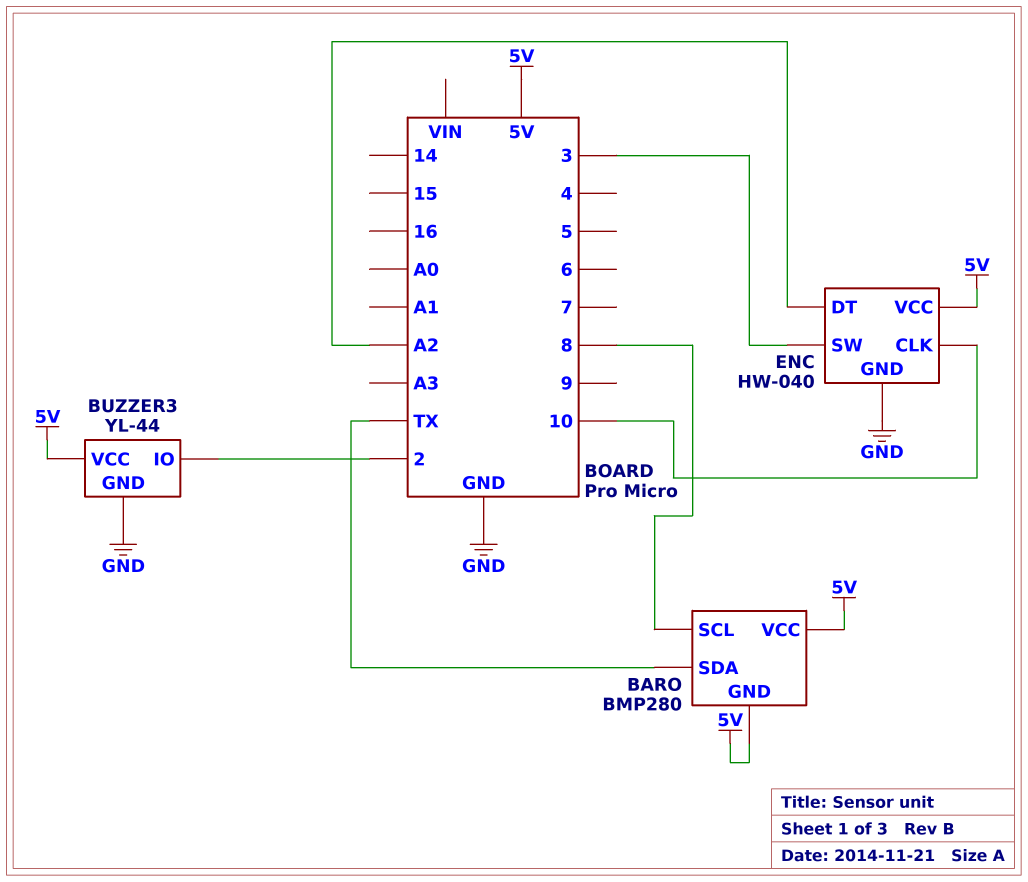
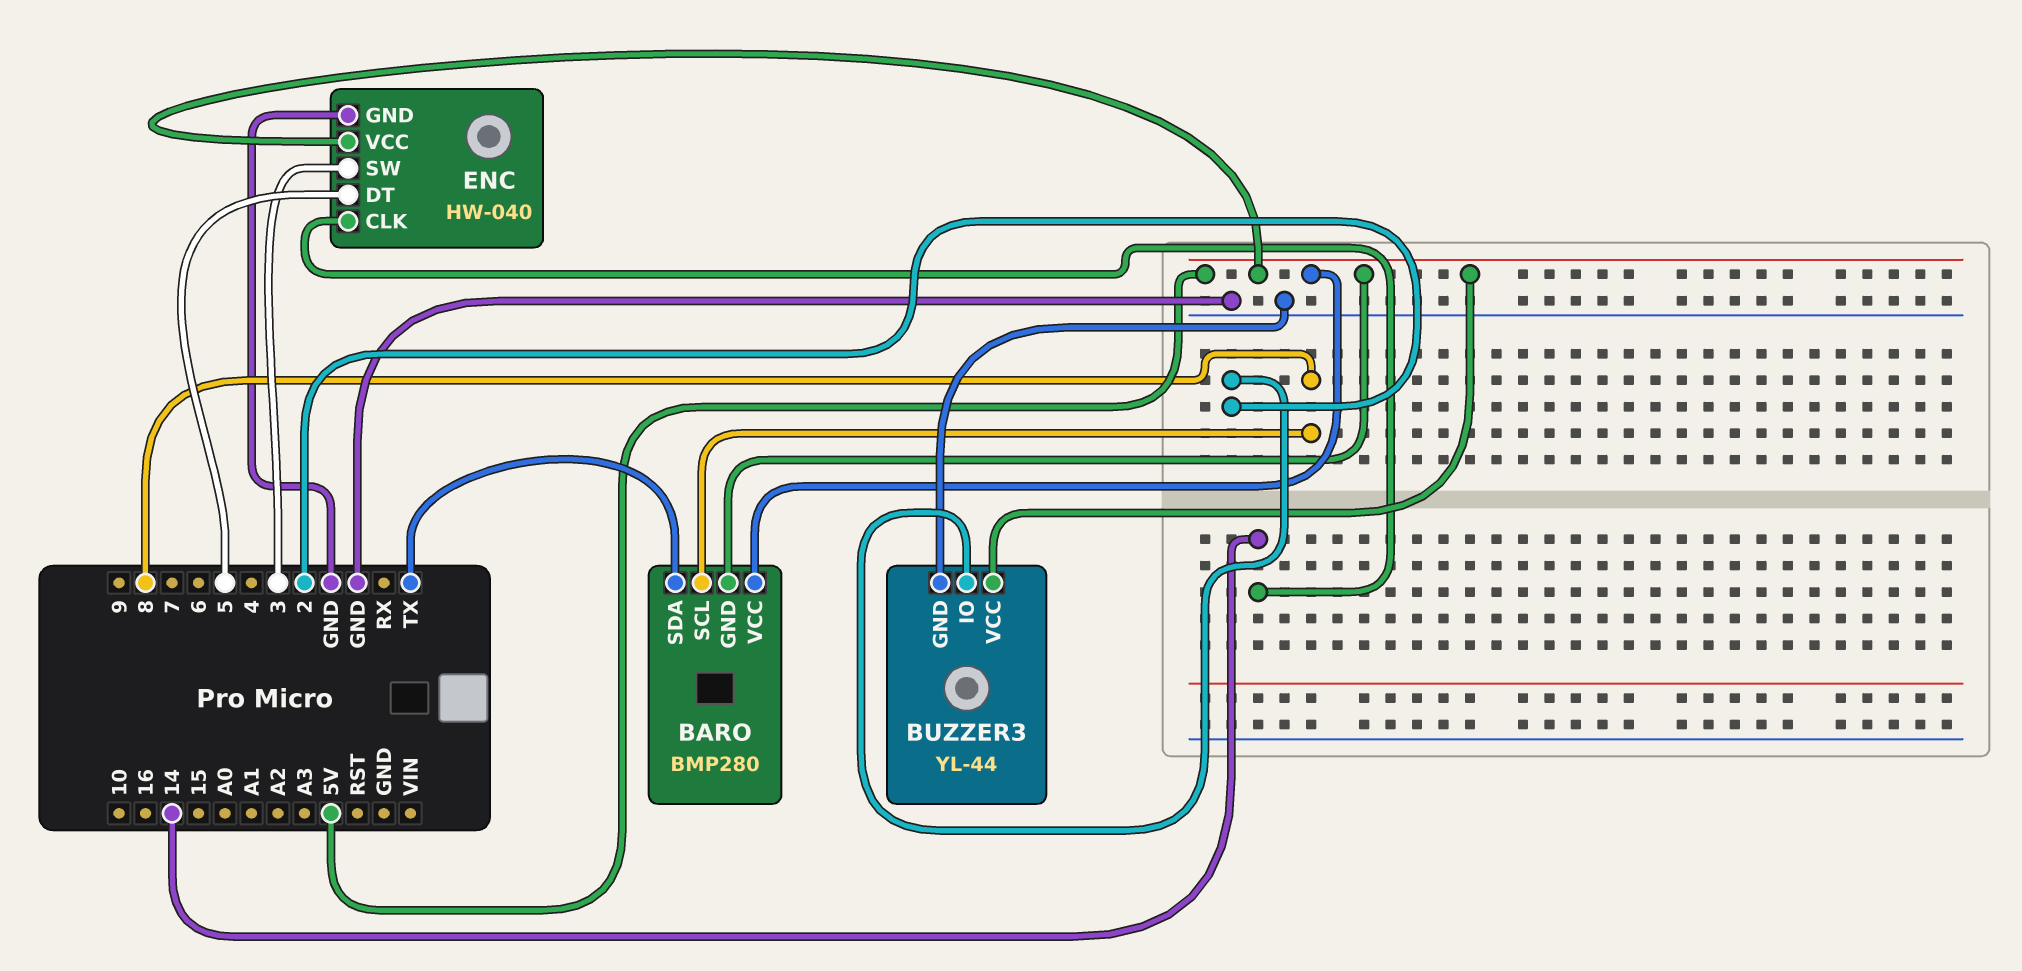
ENC pin CLK: 10 -> 14
ENC pin DT: A2 -> 5

